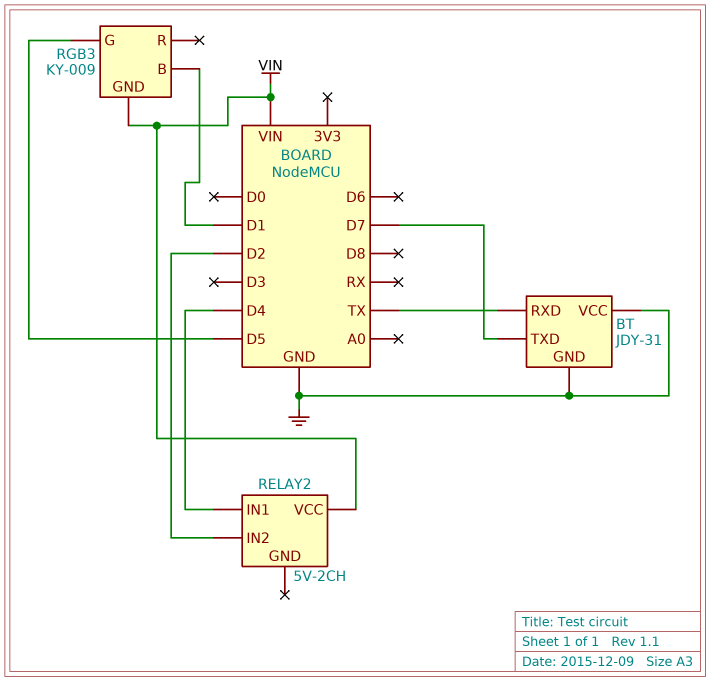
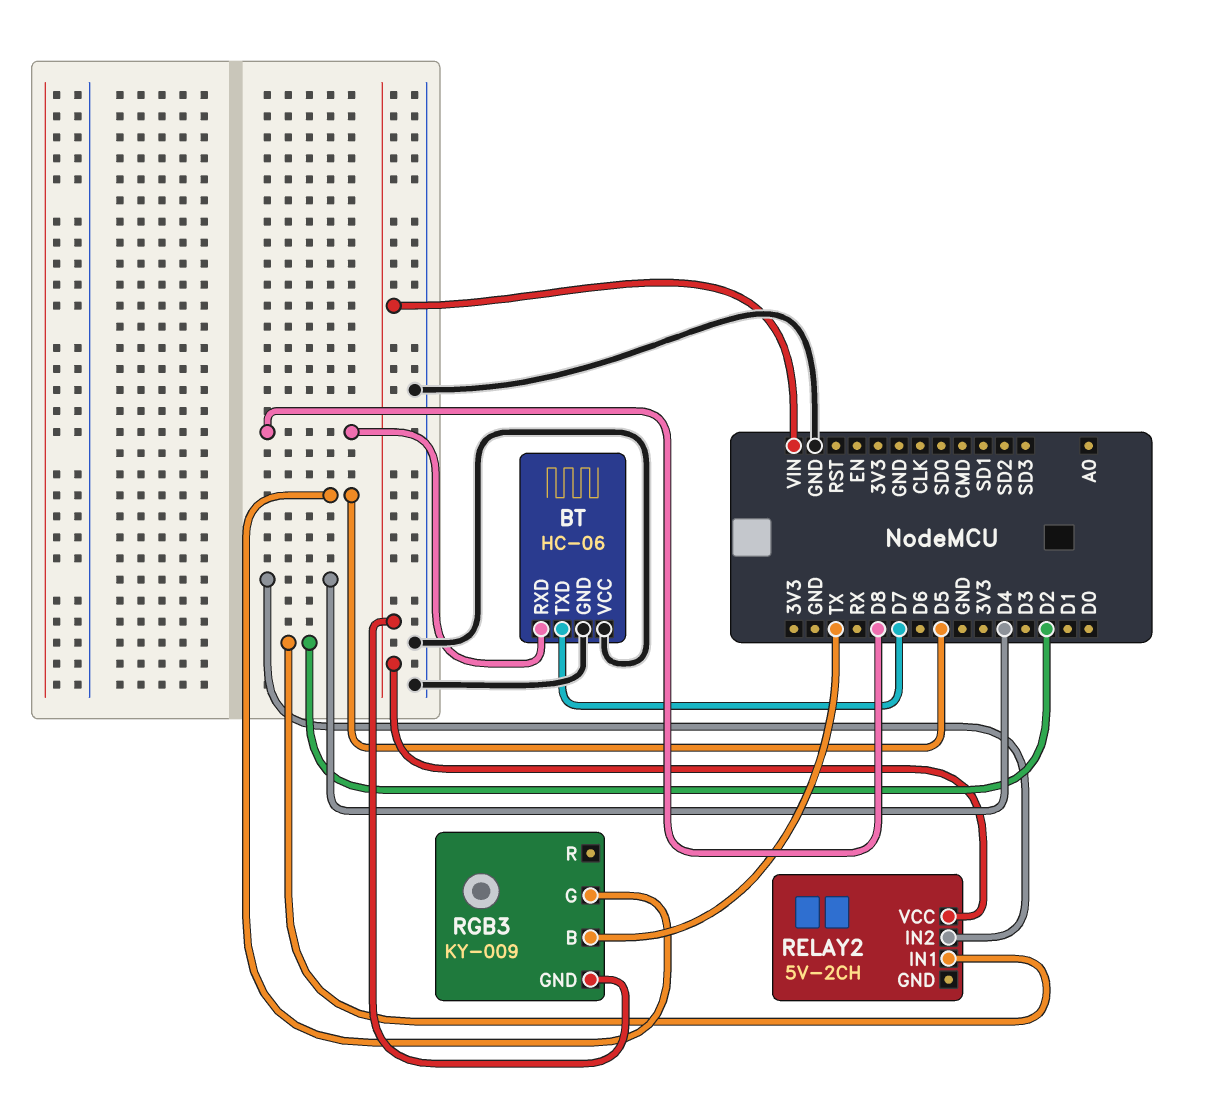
BT: JDY-31 -> HC-06
BT pin RXD: TX -> D8
RELAY2 pin IN1: D4 -> D2
RELAY2 pin IN2: D2 -> D4
RGB3 pin B: D1 -> TX

